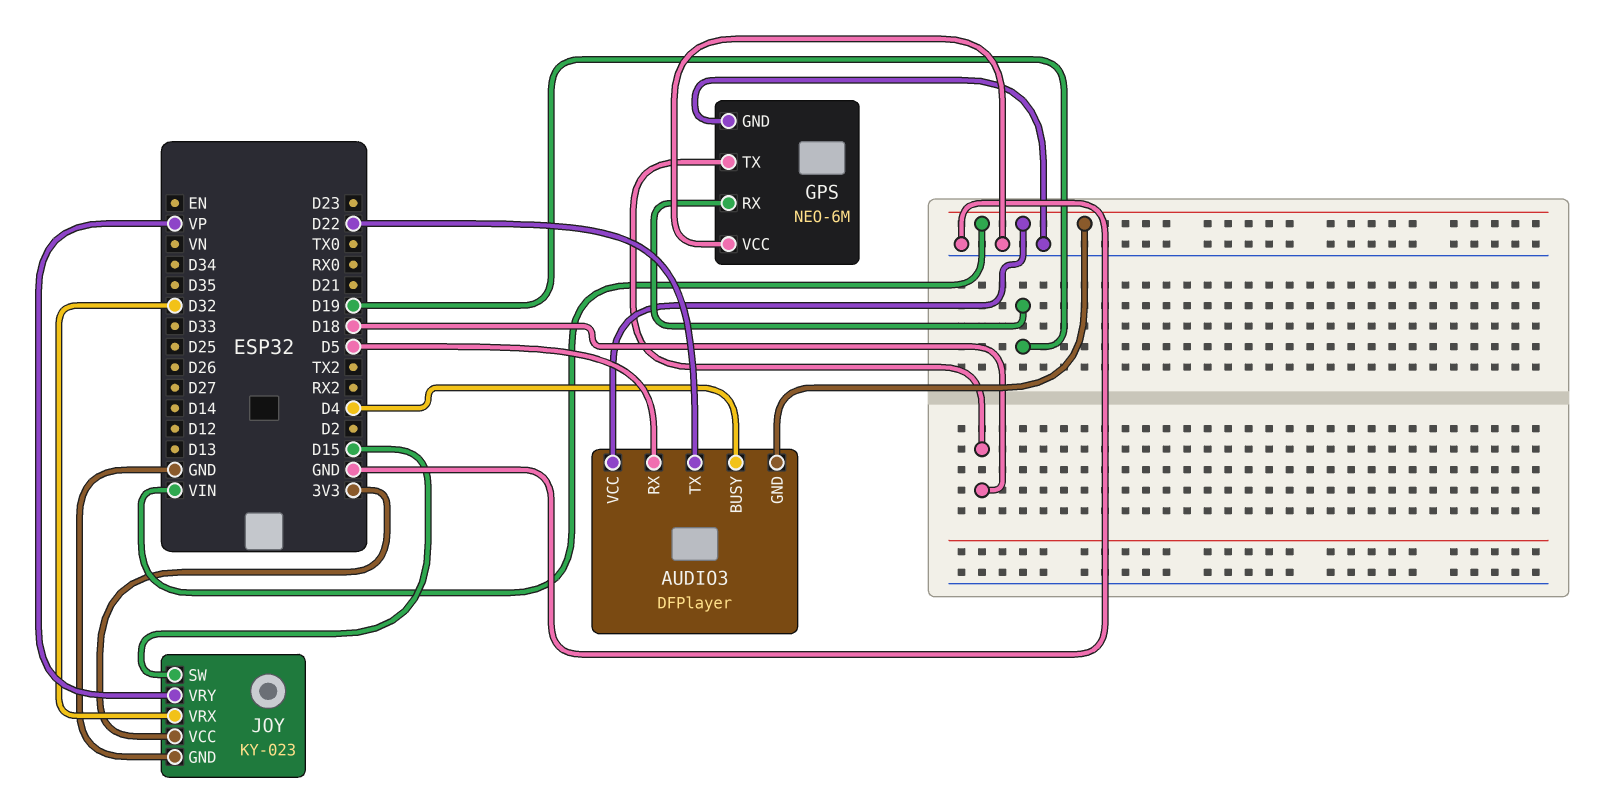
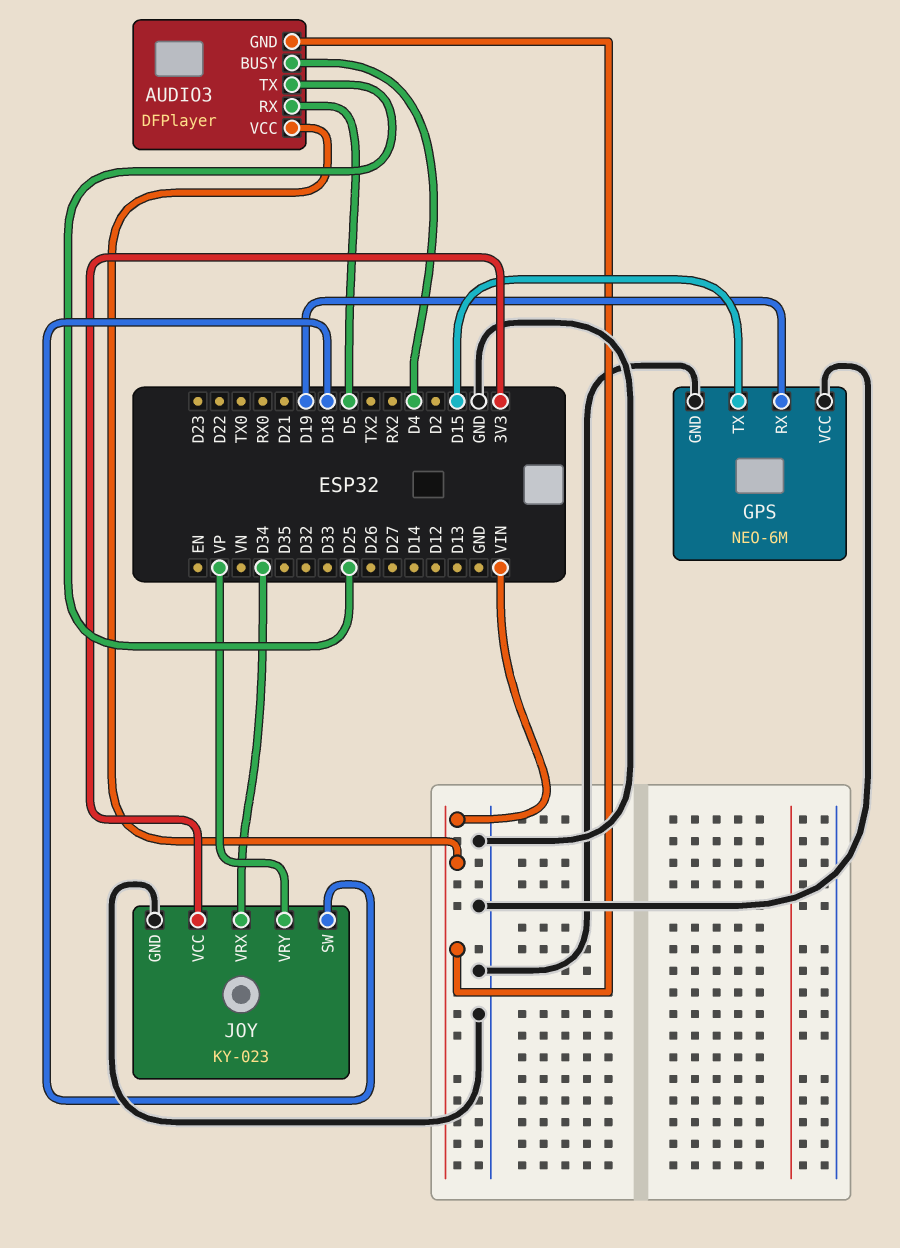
AUDIO3 pin TX: D22 -> D25
GPS pin TX: D18 -> D15
JOY pin SW: D15 -> D18
JOY pin VRX: D32 -> D34

